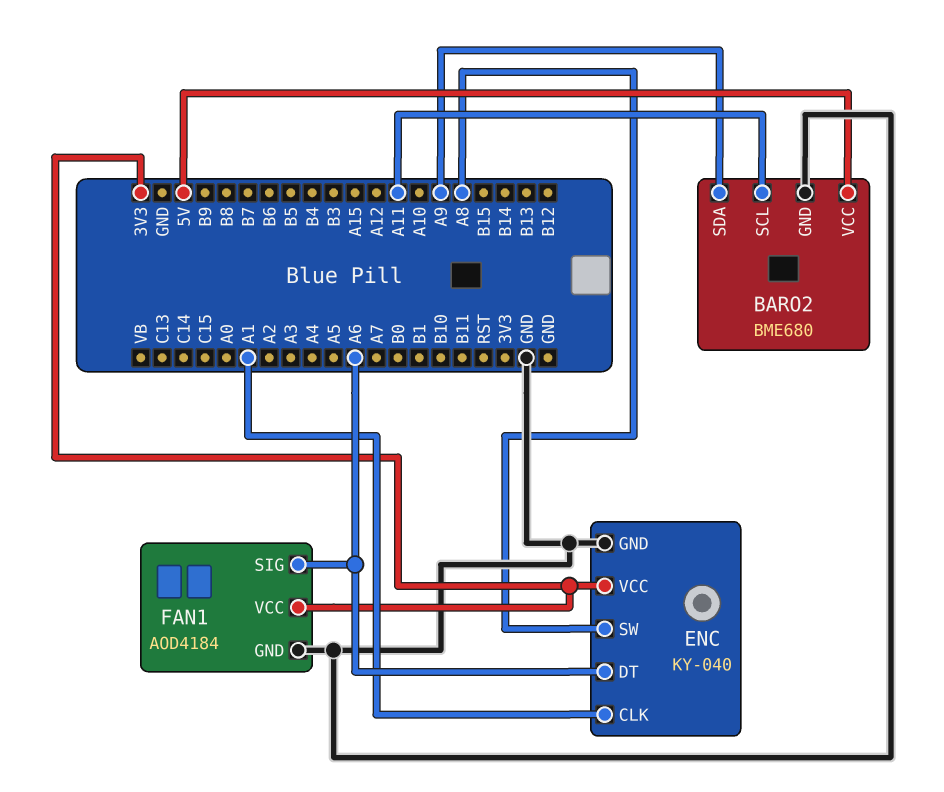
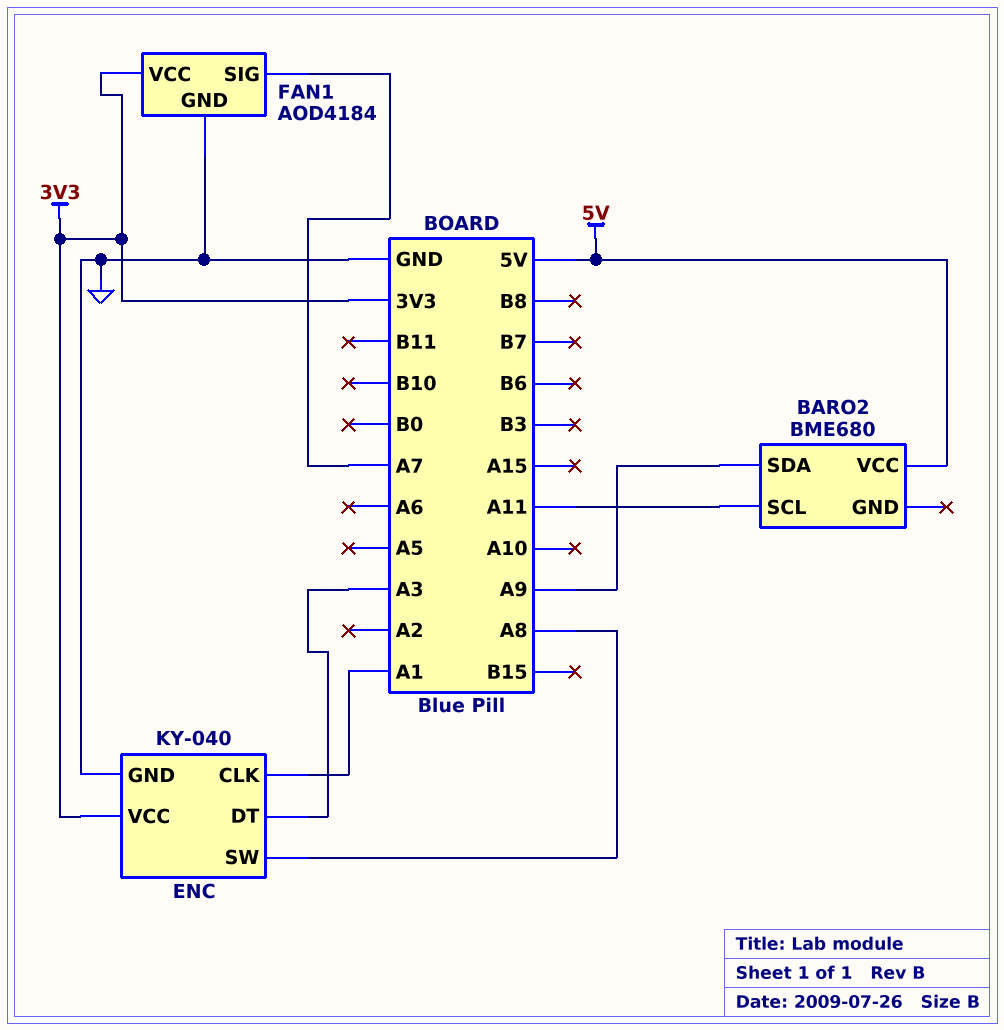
BARO2 pin GND: GND -> none
ENC pin DT: A6 -> A3
FAN1 pin SIG: A6 -> A7

